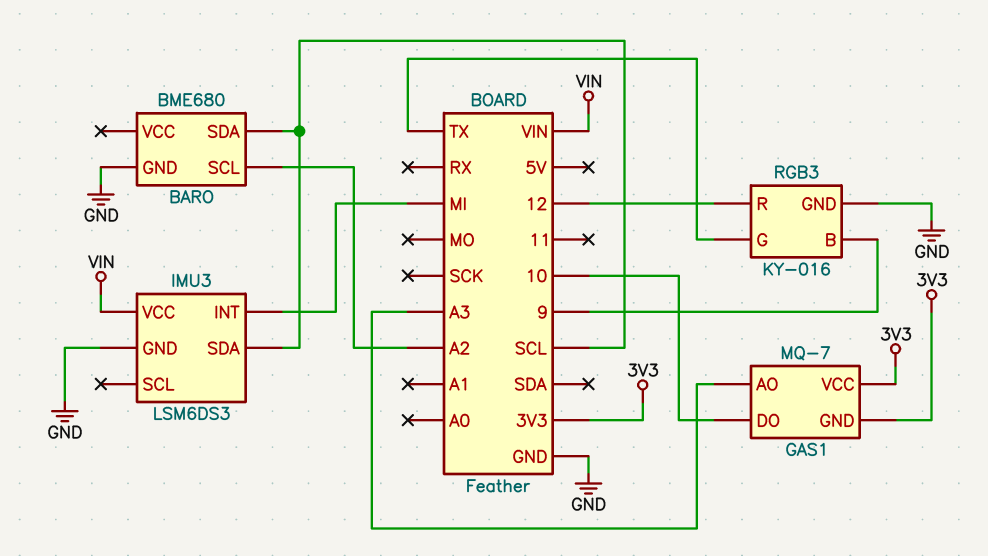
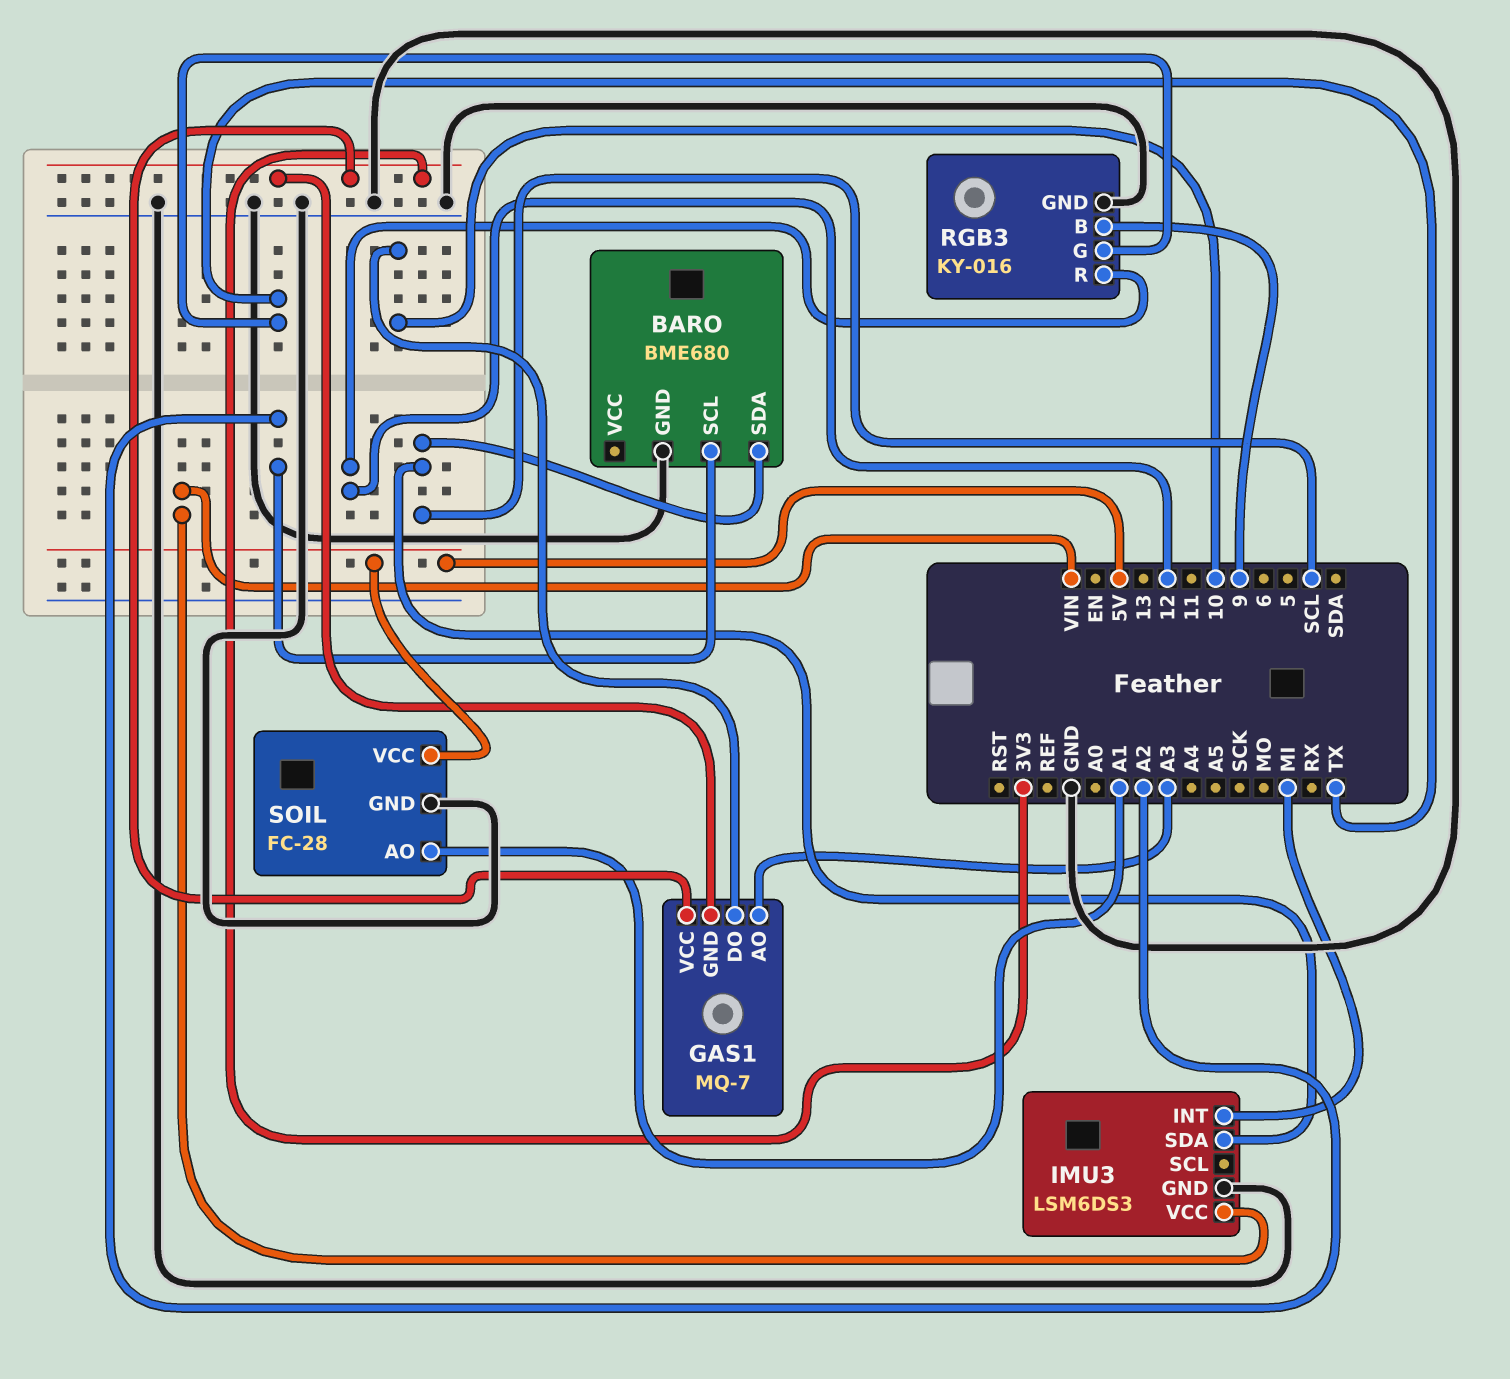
SOIL: none -> FC-28
SOIL pin AO: none -> A1
SOIL pin GND: none -> GND
SOIL pin VCC: none -> 5V

